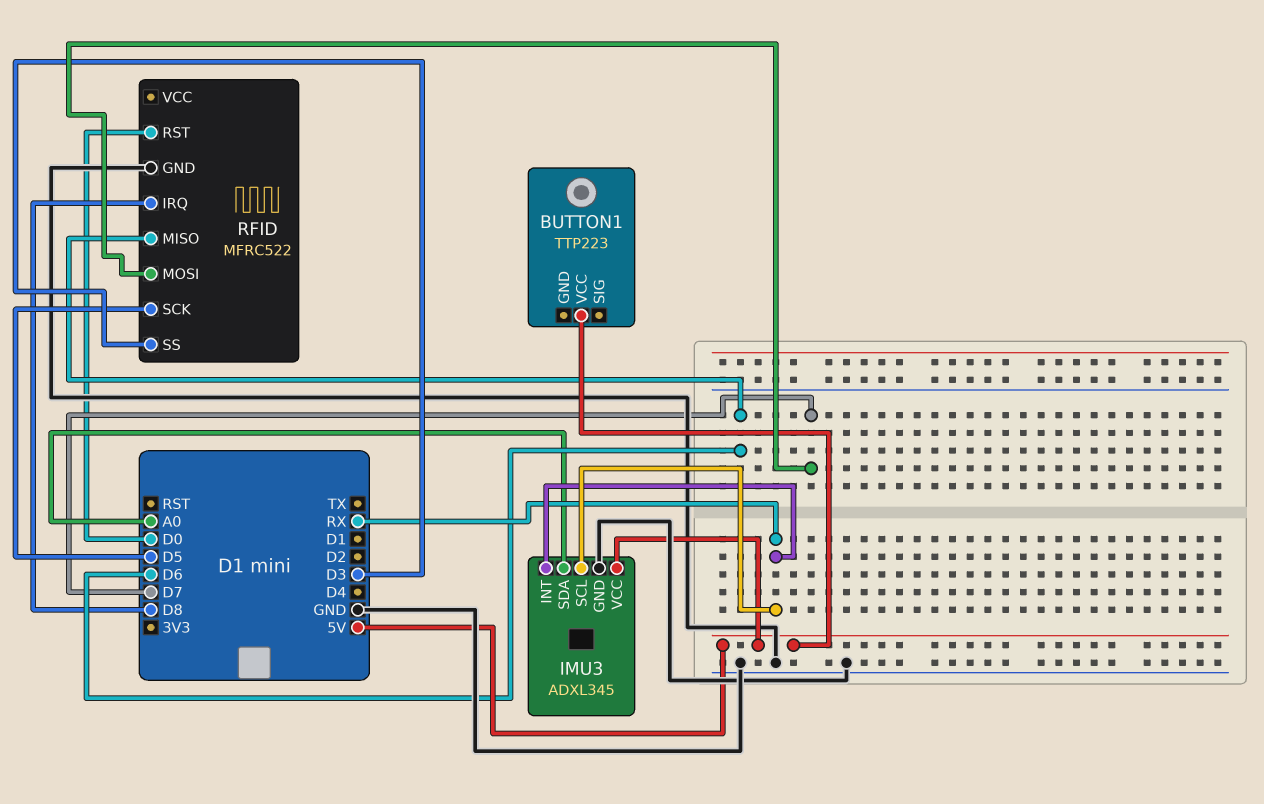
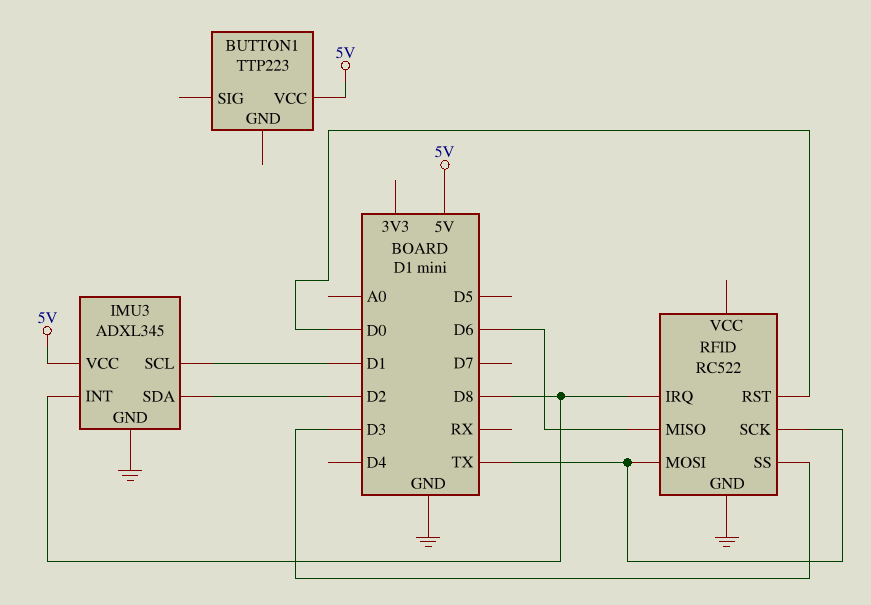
IMU3 pin INT: RX -> D8
IMU3 pin SCL: RX -> D1
IMU3 pin SDA: A0 -> D2
RFID: MFRC522 -> RC522
RFID pin MOSI: D7 -> TX
RFID pin SCK: D5 -> TX

